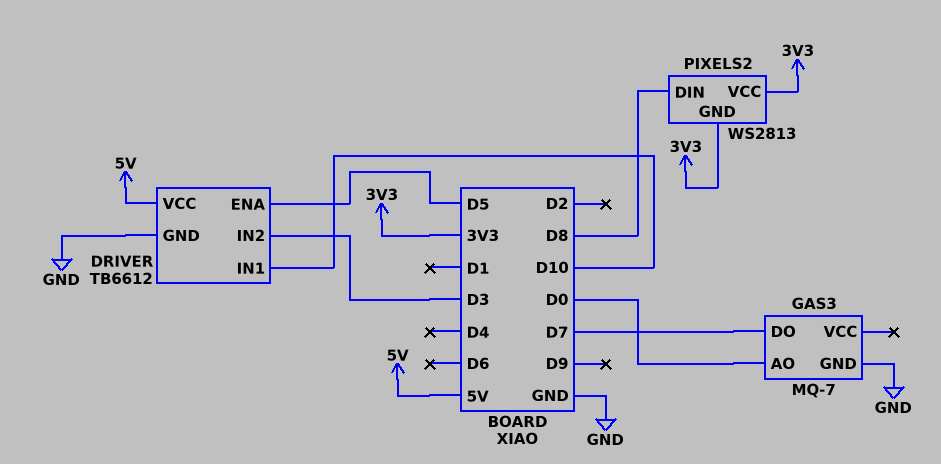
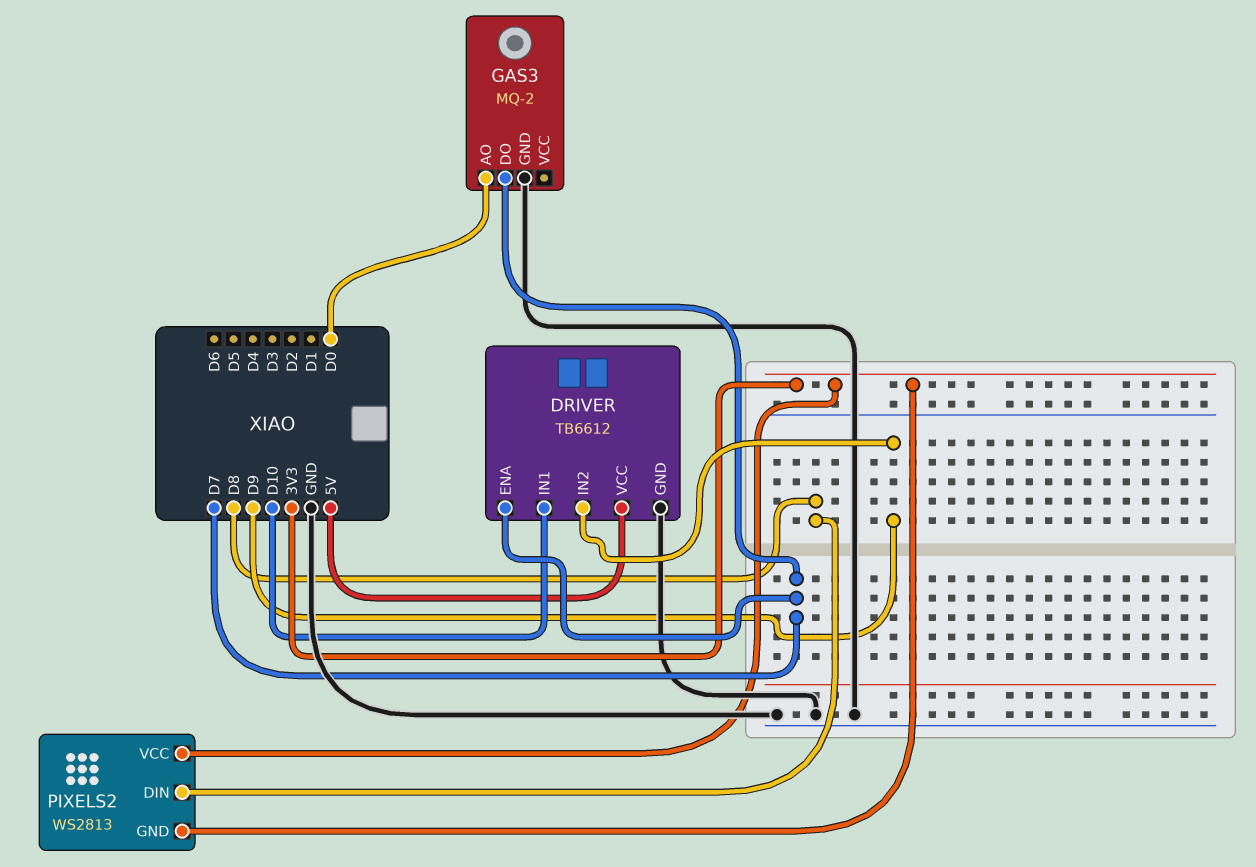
DRIVER pin ENA: D5 -> D7
DRIVER pin IN2: D3 -> D9
GAS3: MQ-7 -> MQ-2

